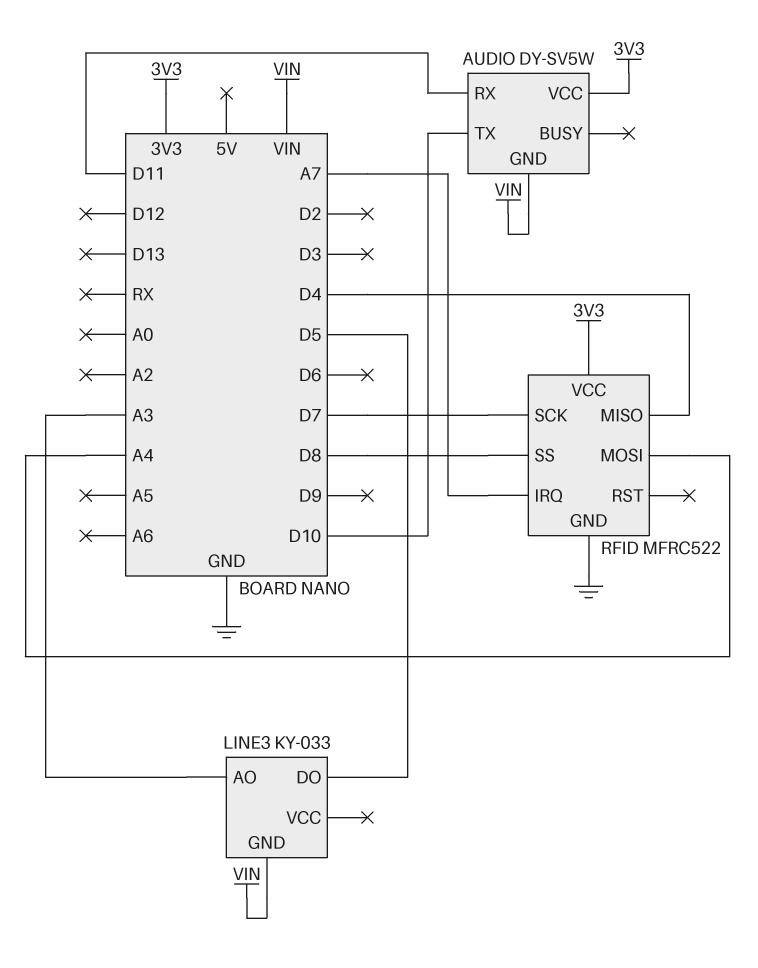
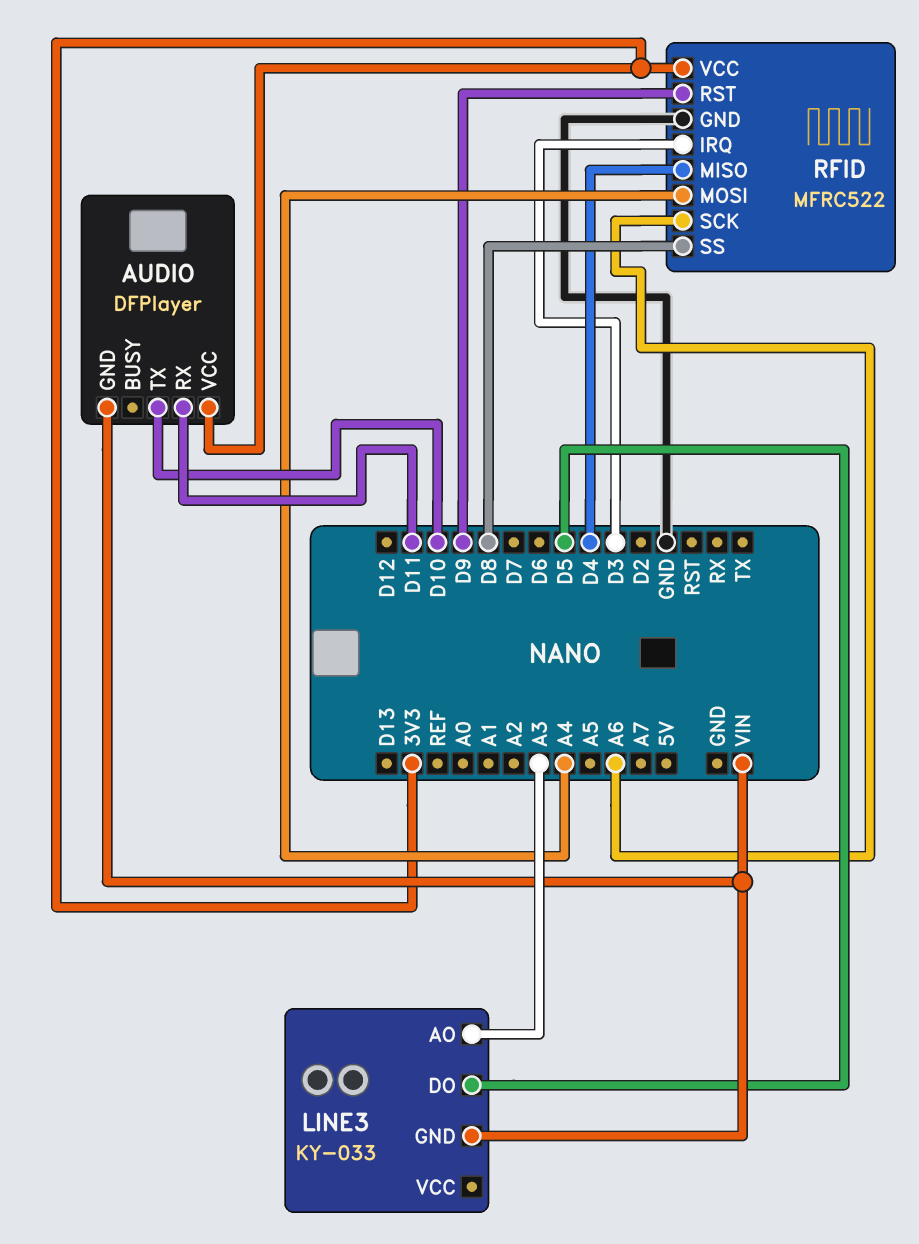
AUDIO: DY-SV5W -> DFPlayer
RFID pin IRQ: A7 -> D3
RFID pin RST: none -> D9
RFID pin SCK: D7 -> A6

